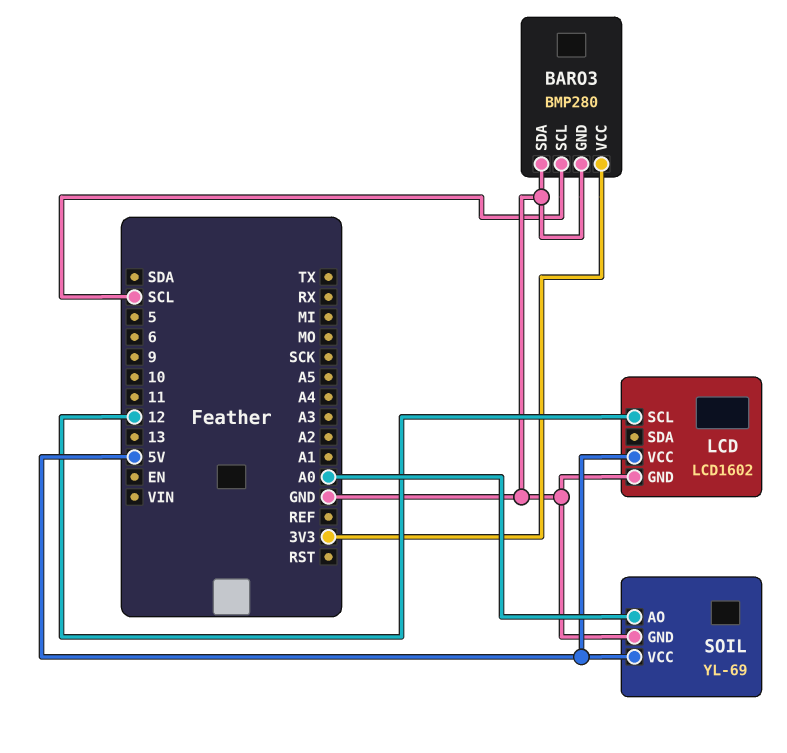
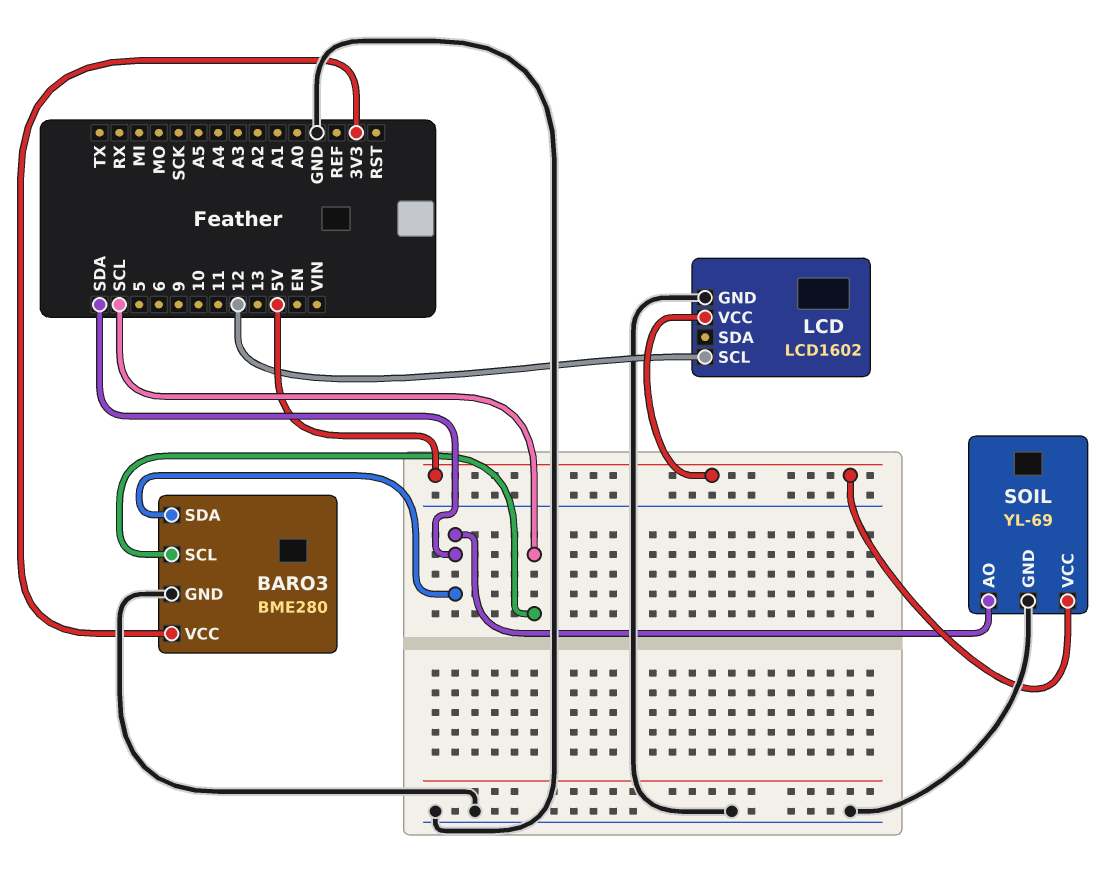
BARO3: BMP280 -> BME280
BARO3 pin SDA: GND -> SDA
SOIL pin AO: A0 -> SDA

